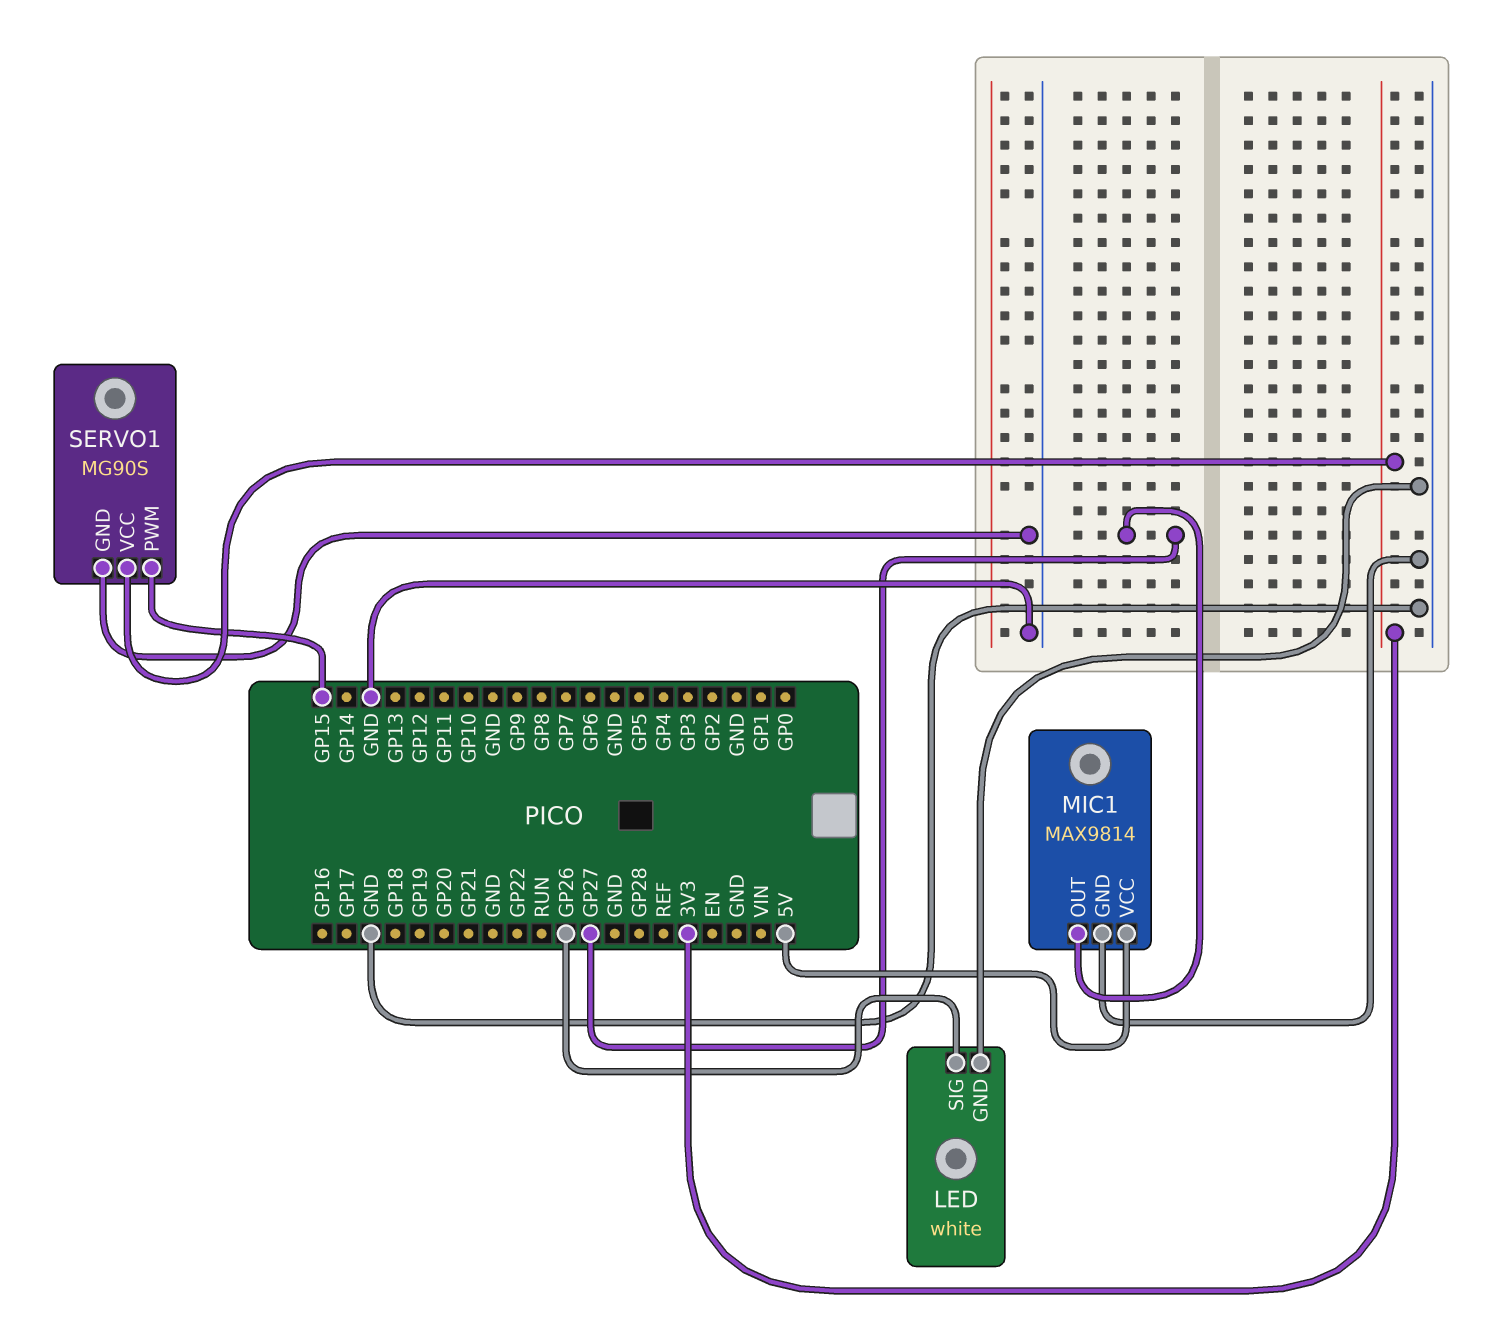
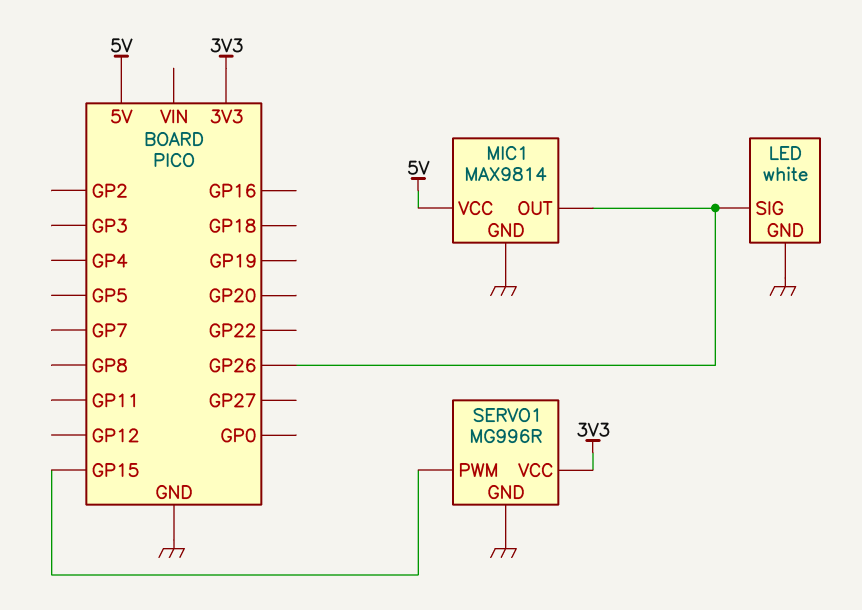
MIC1 pin OUT: GP27 -> GP26
SERVO1: MG90S -> MG996R

